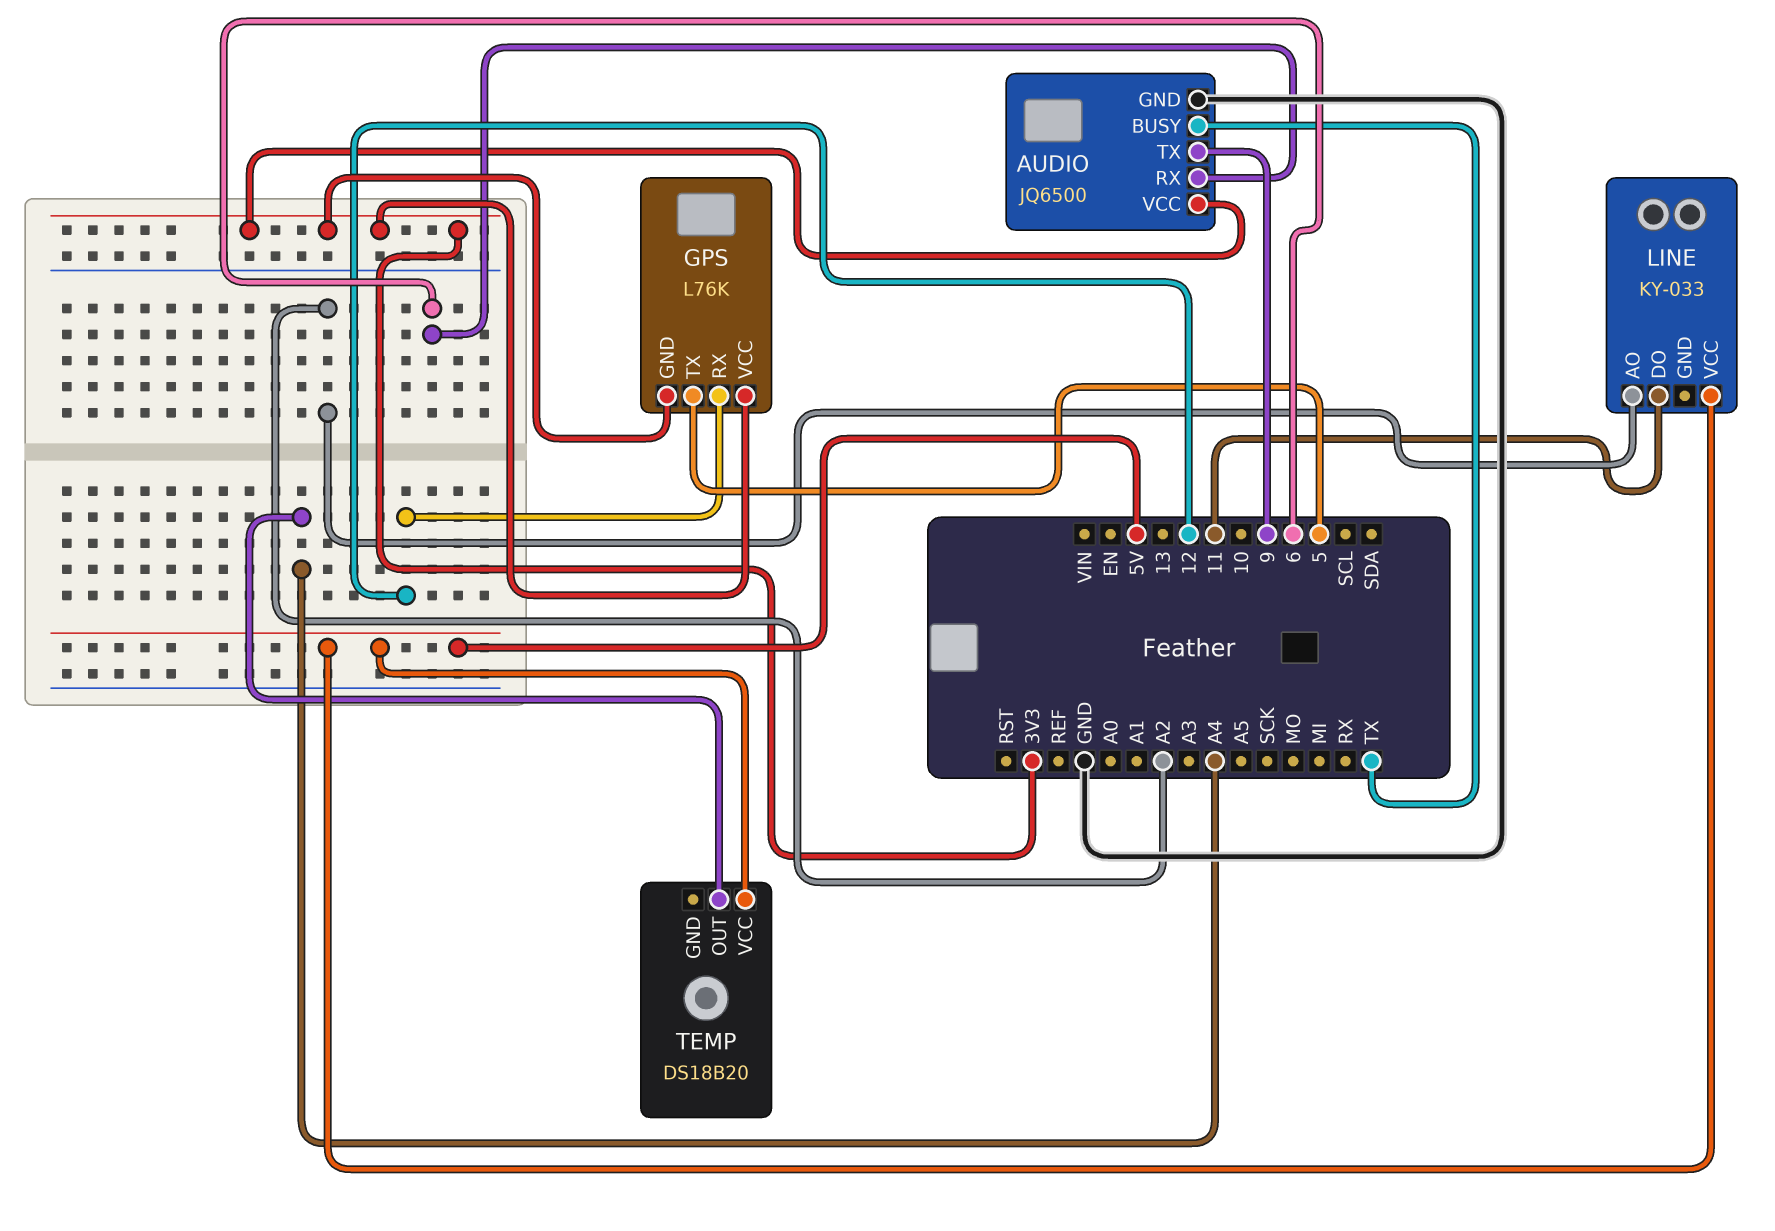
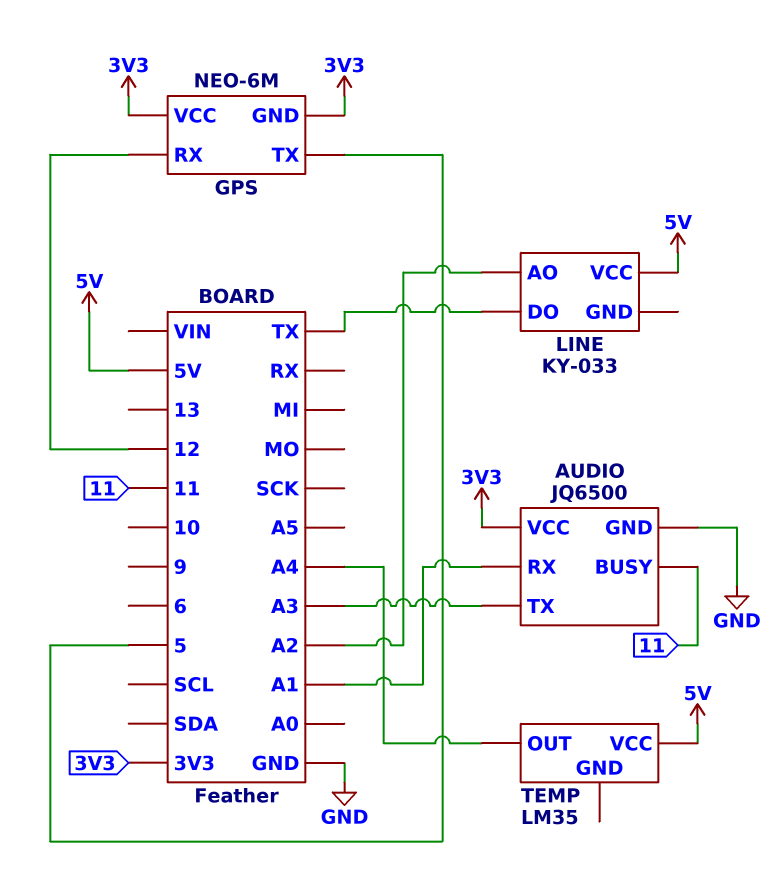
AUDIO pin BUSY: TX -> 11
AUDIO pin RX: 6 -> A1
AUDIO pin TX: 9 -> A3
GPS: L76K -> NEO-6M
LINE pin DO: 11 -> TX
TEMP: DS18B20 -> LM35

